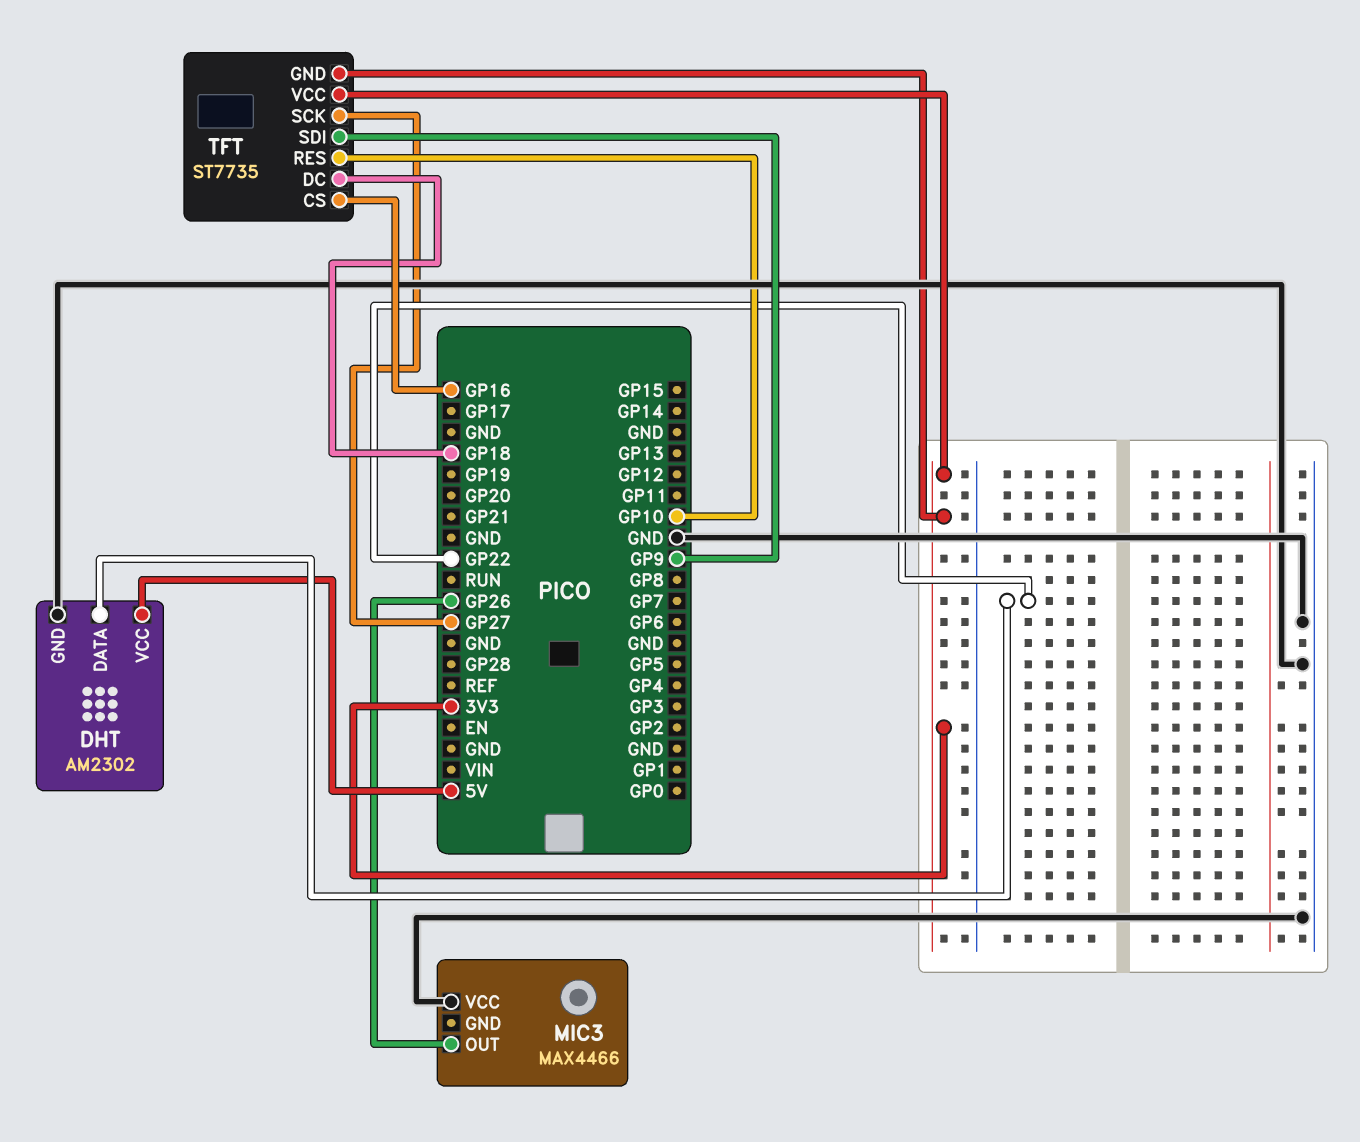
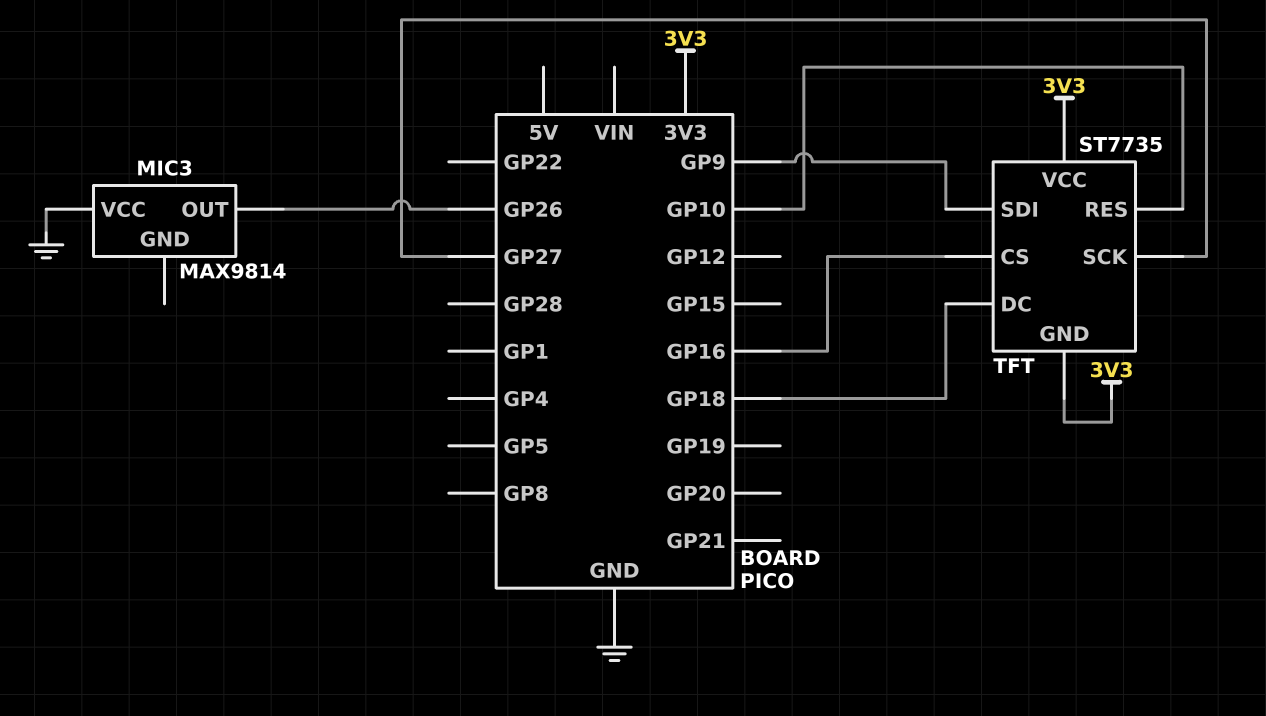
DHT: AM2302 -> none
DHT pin DATA: GP22 -> none
DHT pin GND: GND -> none
DHT pin VCC: 5V -> none
MIC3: MAX4466 -> MAX9814

